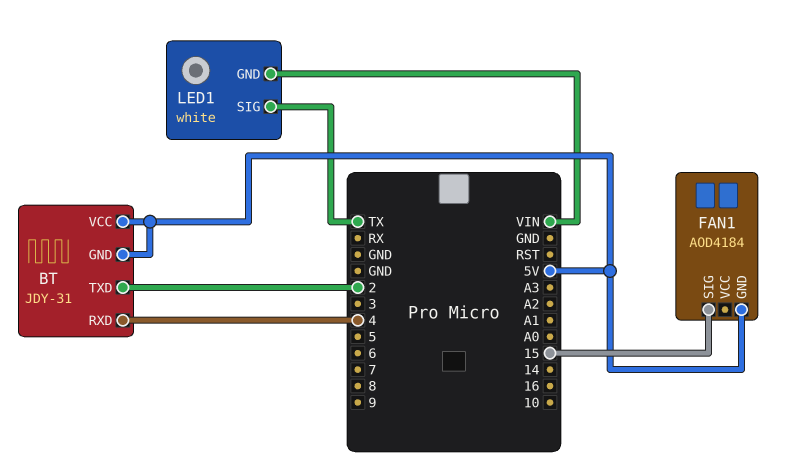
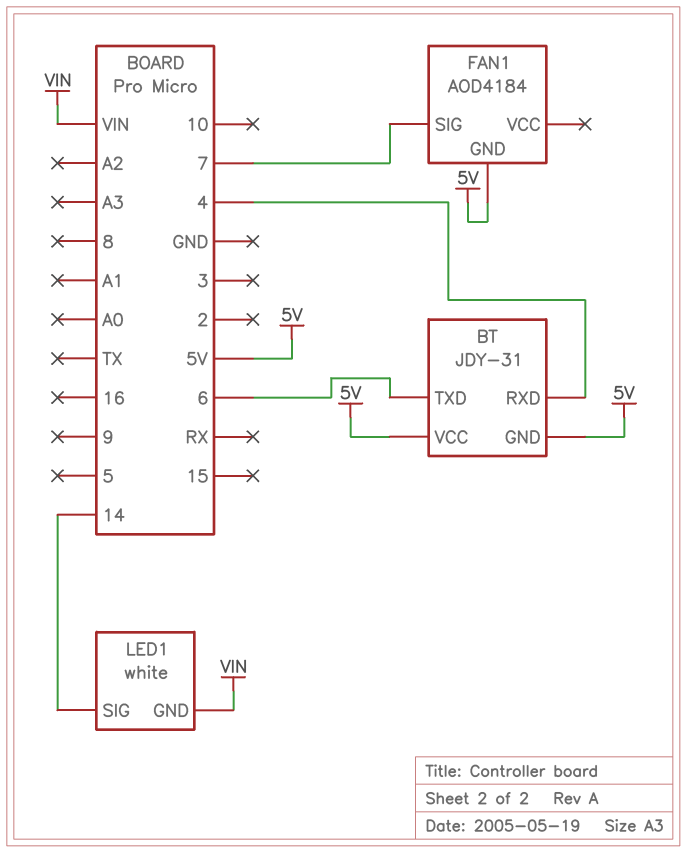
BT pin TXD: 2 -> 6
FAN1 pin SIG: 15 -> 7
LED1 pin SIG: TX -> 14

